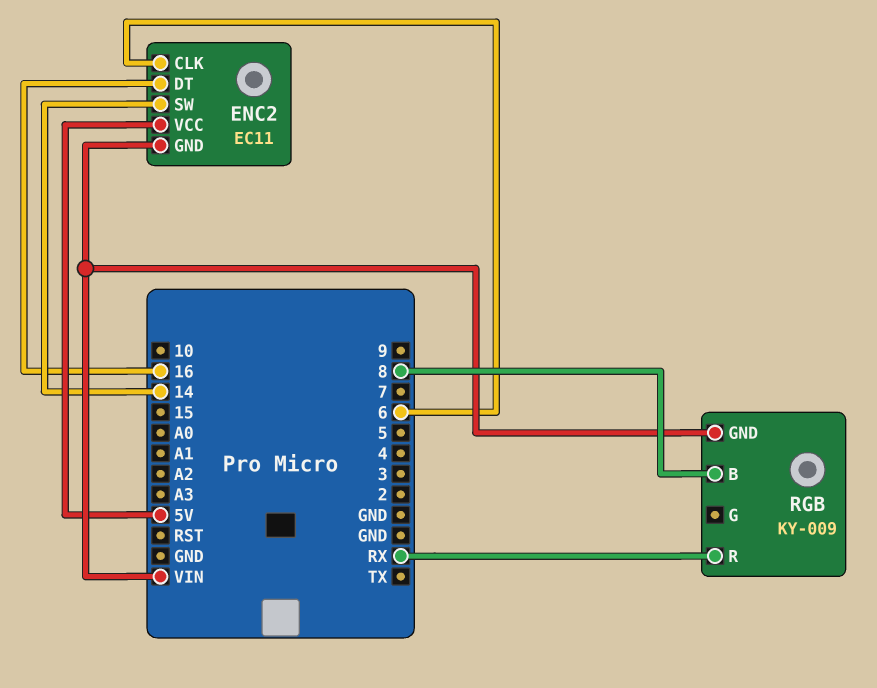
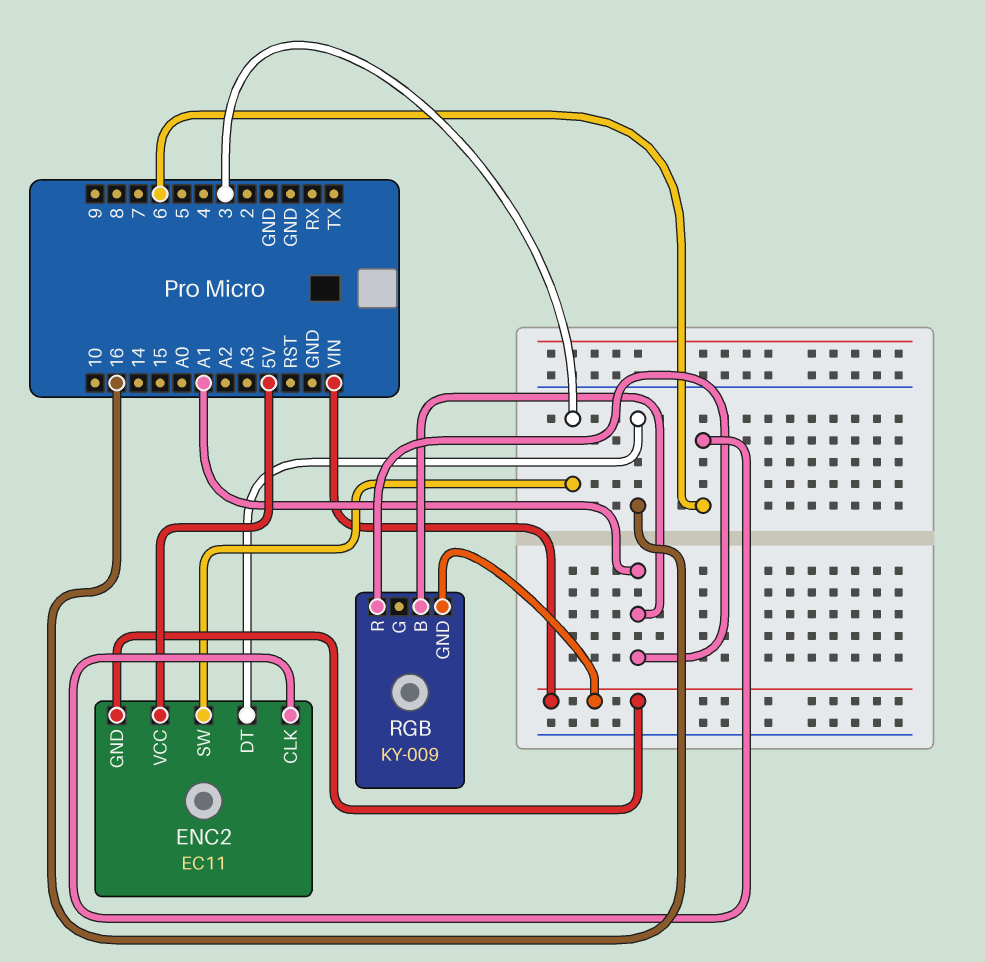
ENC2 pin SW: 14 -> 3
RGB pin B: 8 -> A1
RGB pin R: RX -> A1

